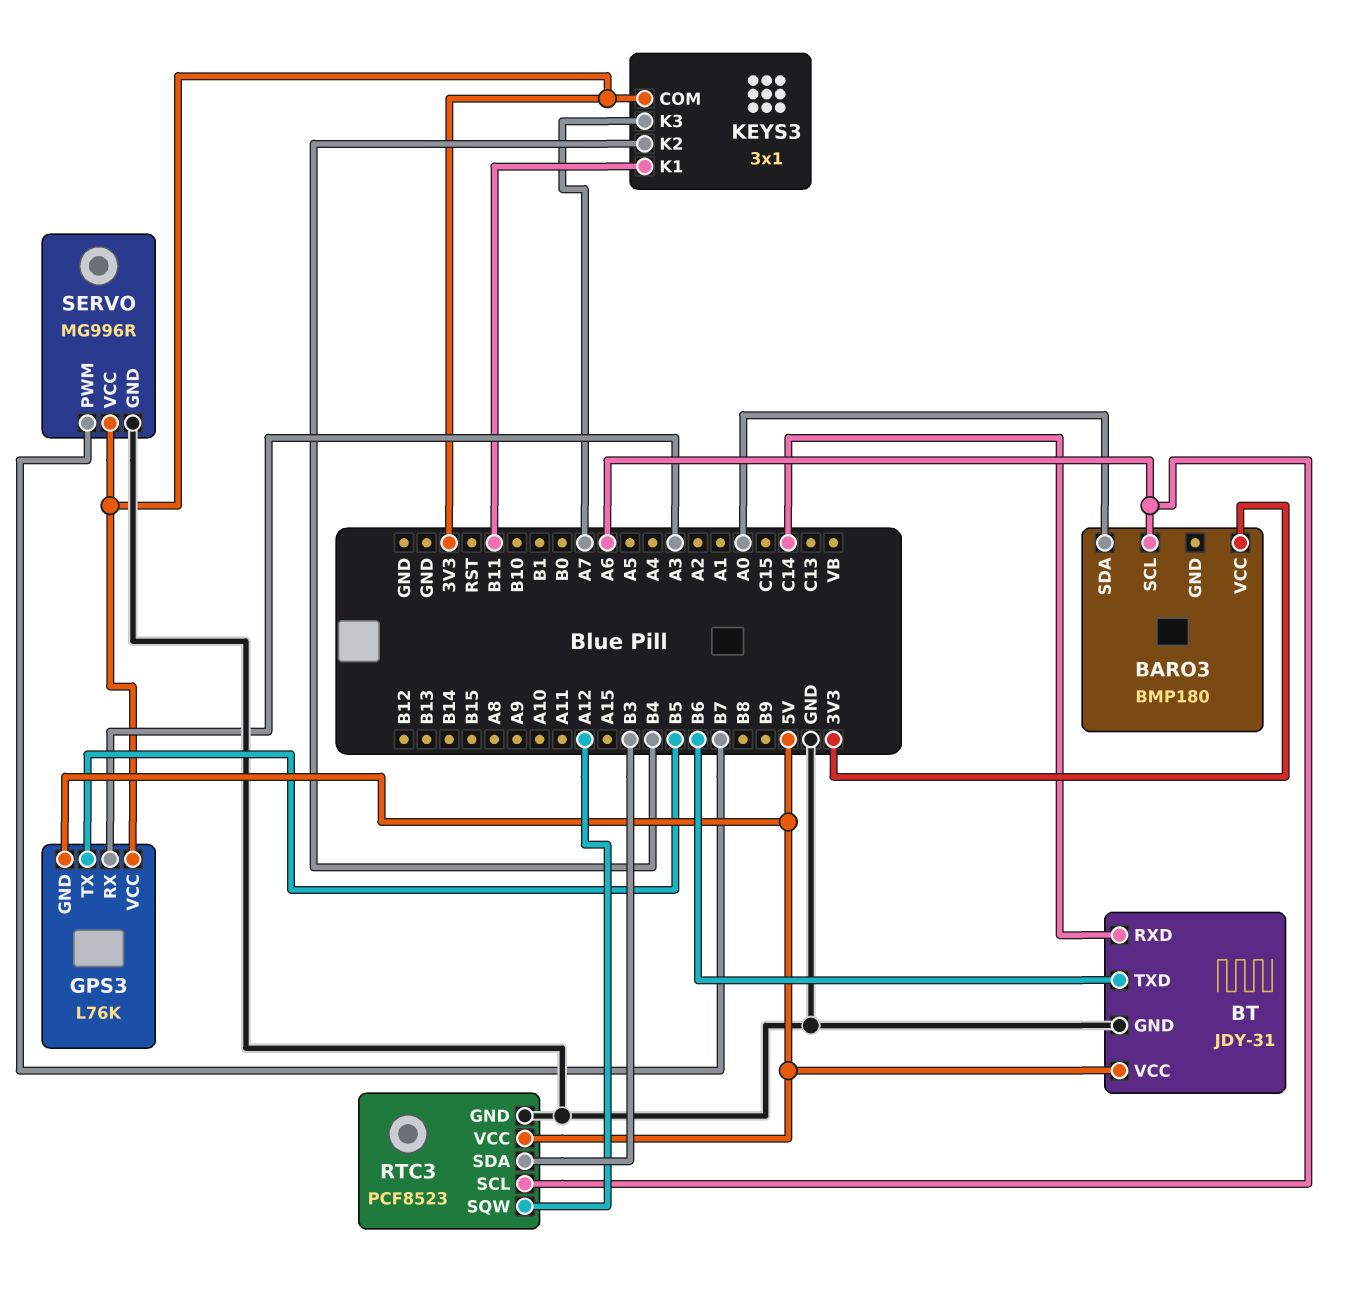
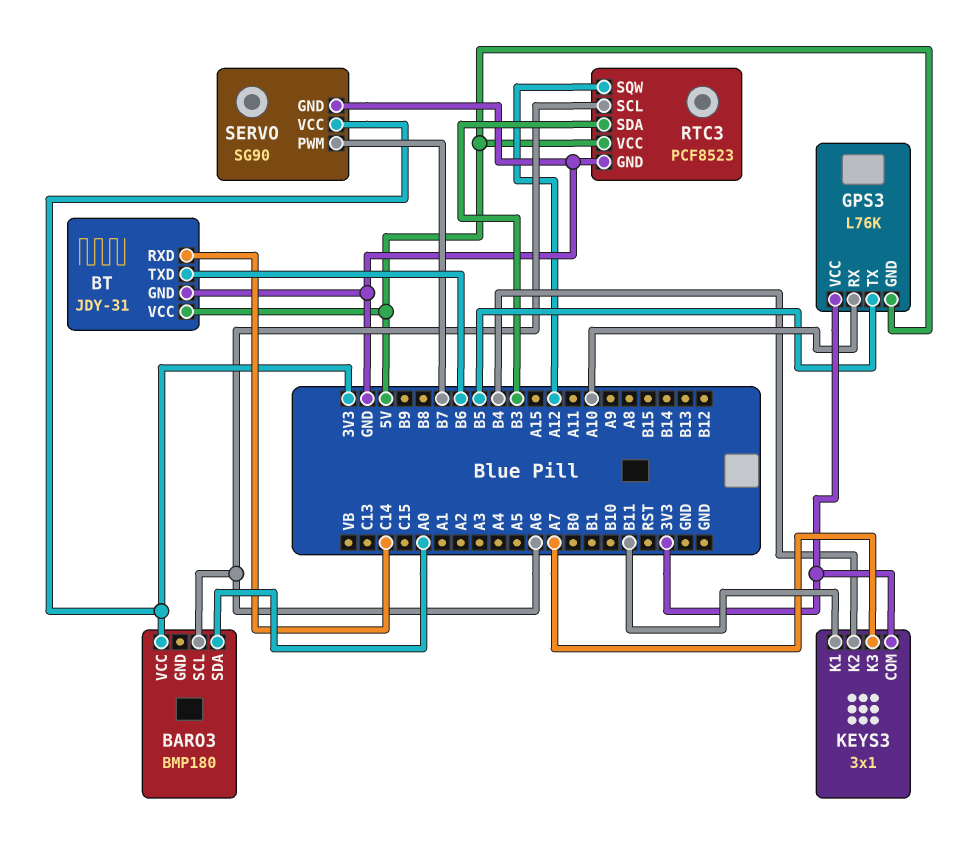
GPS3 pin RX: A3 -> A10
SERVO: MG996R -> SG90

